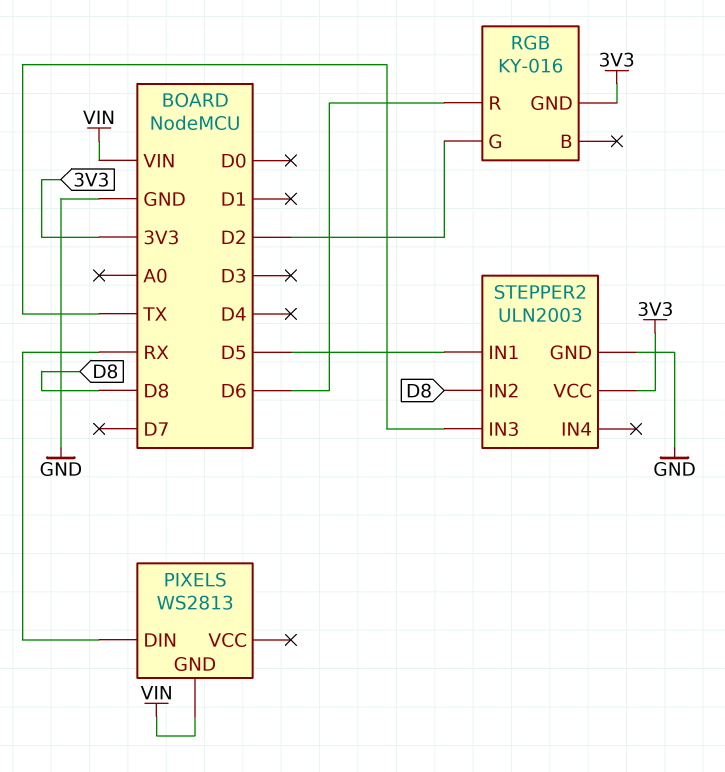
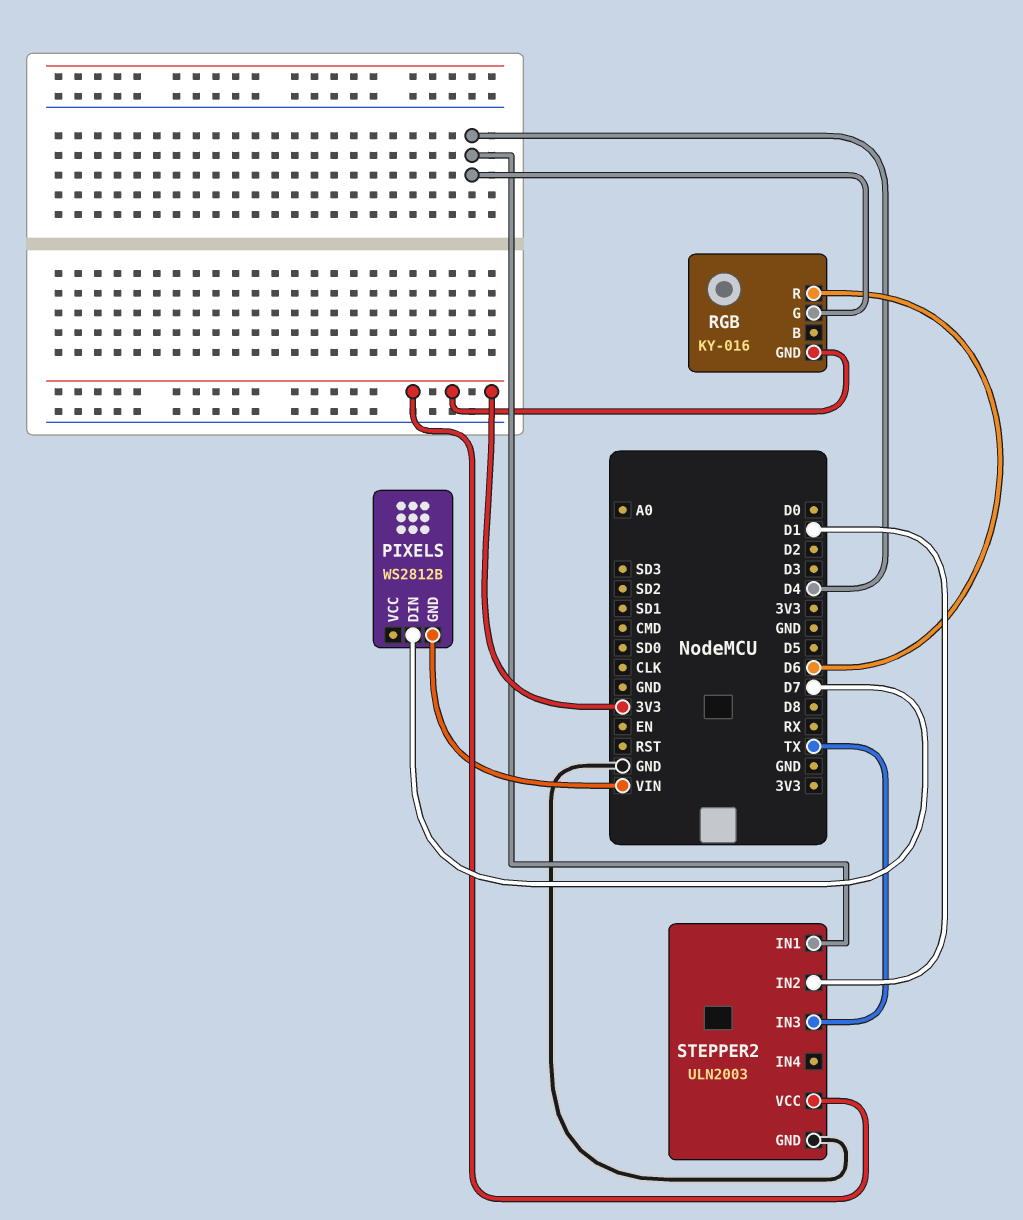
PIXELS: WS2813 -> WS2812B
PIXELS pin DIN: RX -> D7
RGB pin G: D2 -> D4
STEPPER2 pin IN1: D5 -> D4
STEPPER2 pin IN2: D8 -> D1

